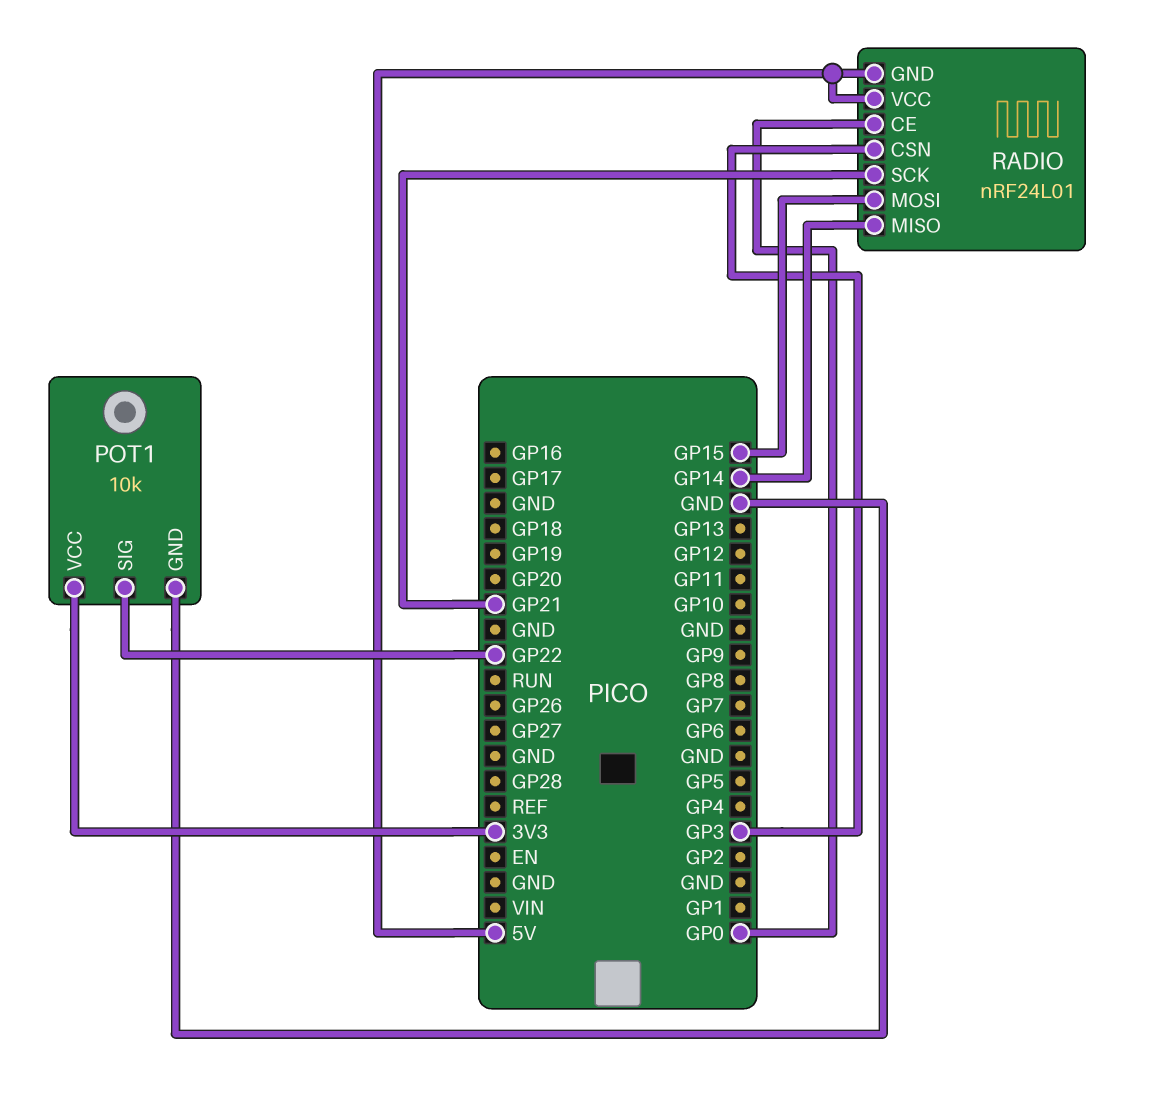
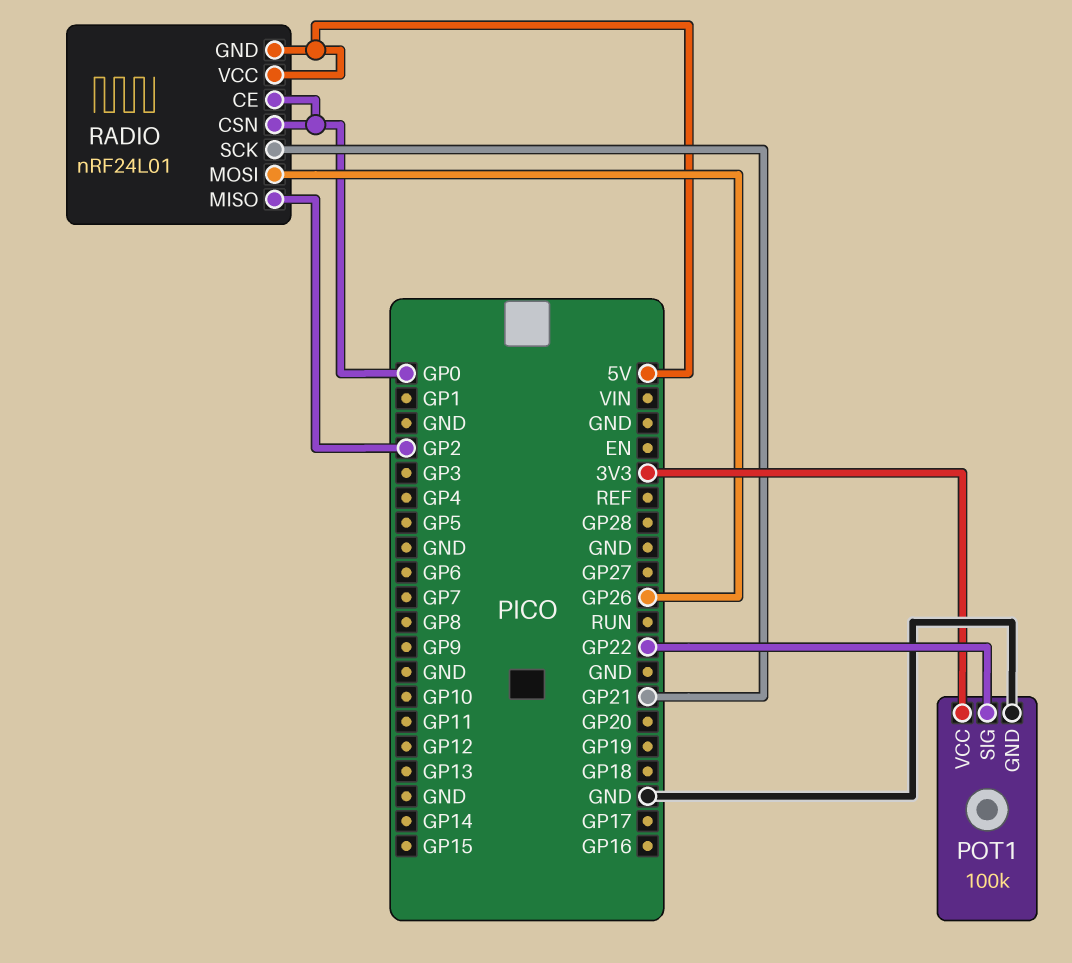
POT1: 10k -> 100k
RADIO pin CSN: GP3 -> GP0
RADIO pin MISO: GP14 -> GP2
RADIO pin MOSI: GP15 -> GP26

